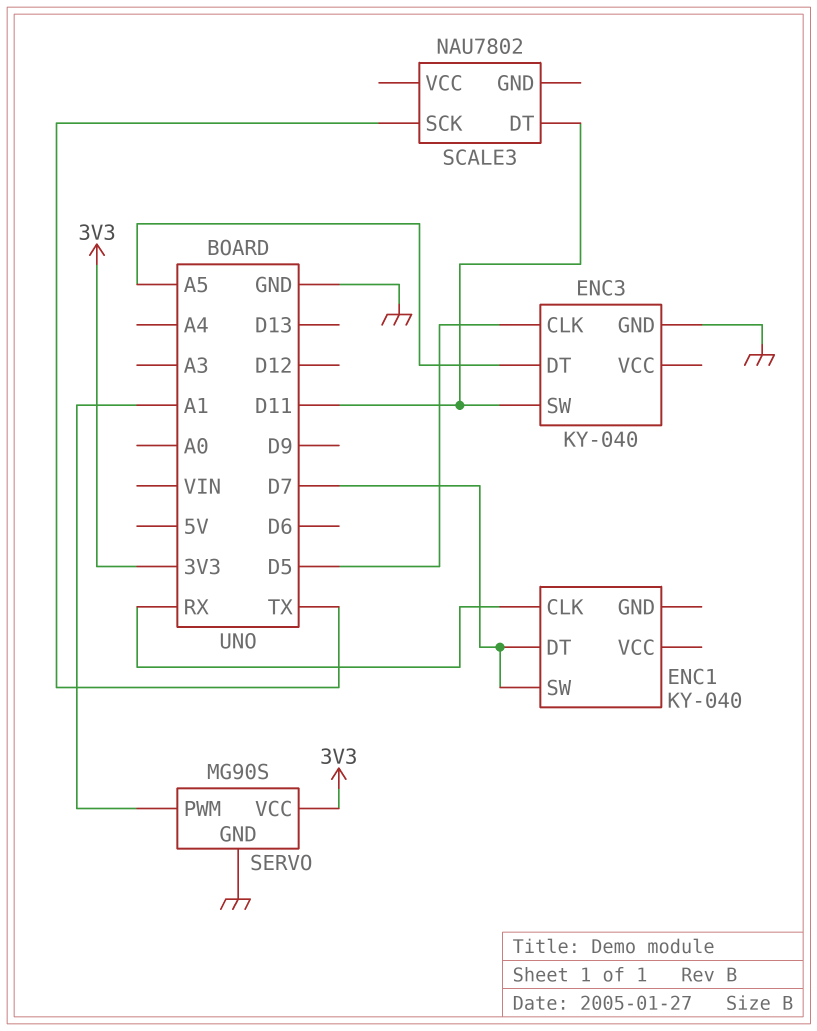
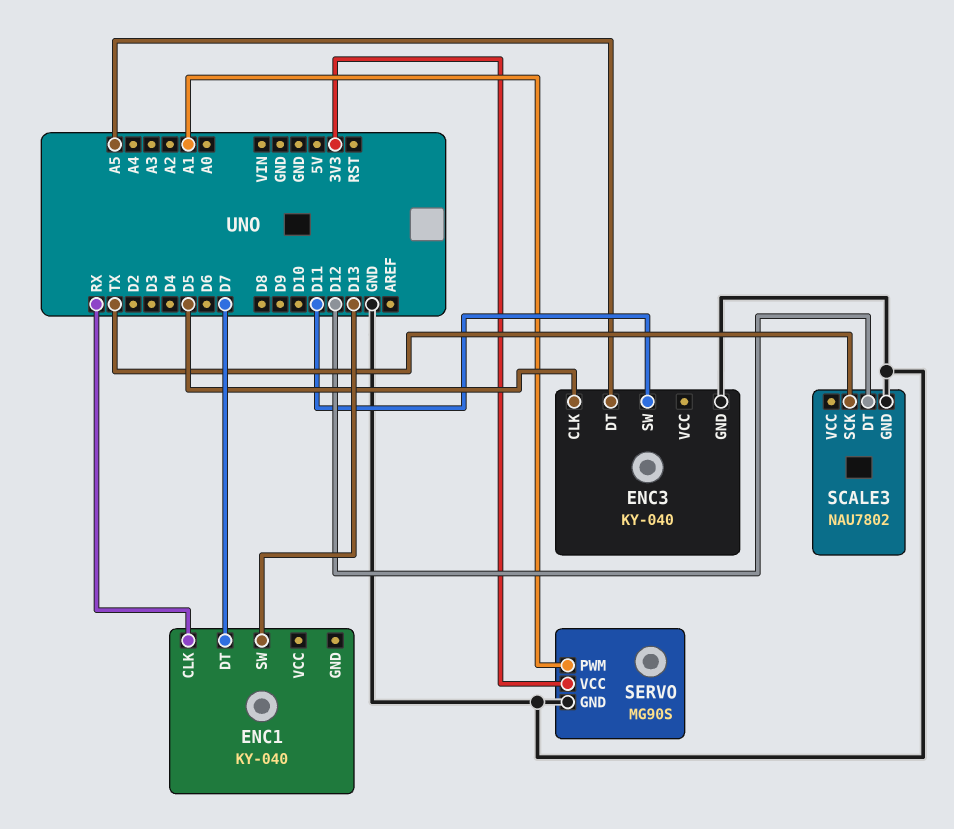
ENC1 pin SW: D7 -> D13
SCALE3 pin DT: D11 -> D12
SCALE3 pin GND: none -> GND

